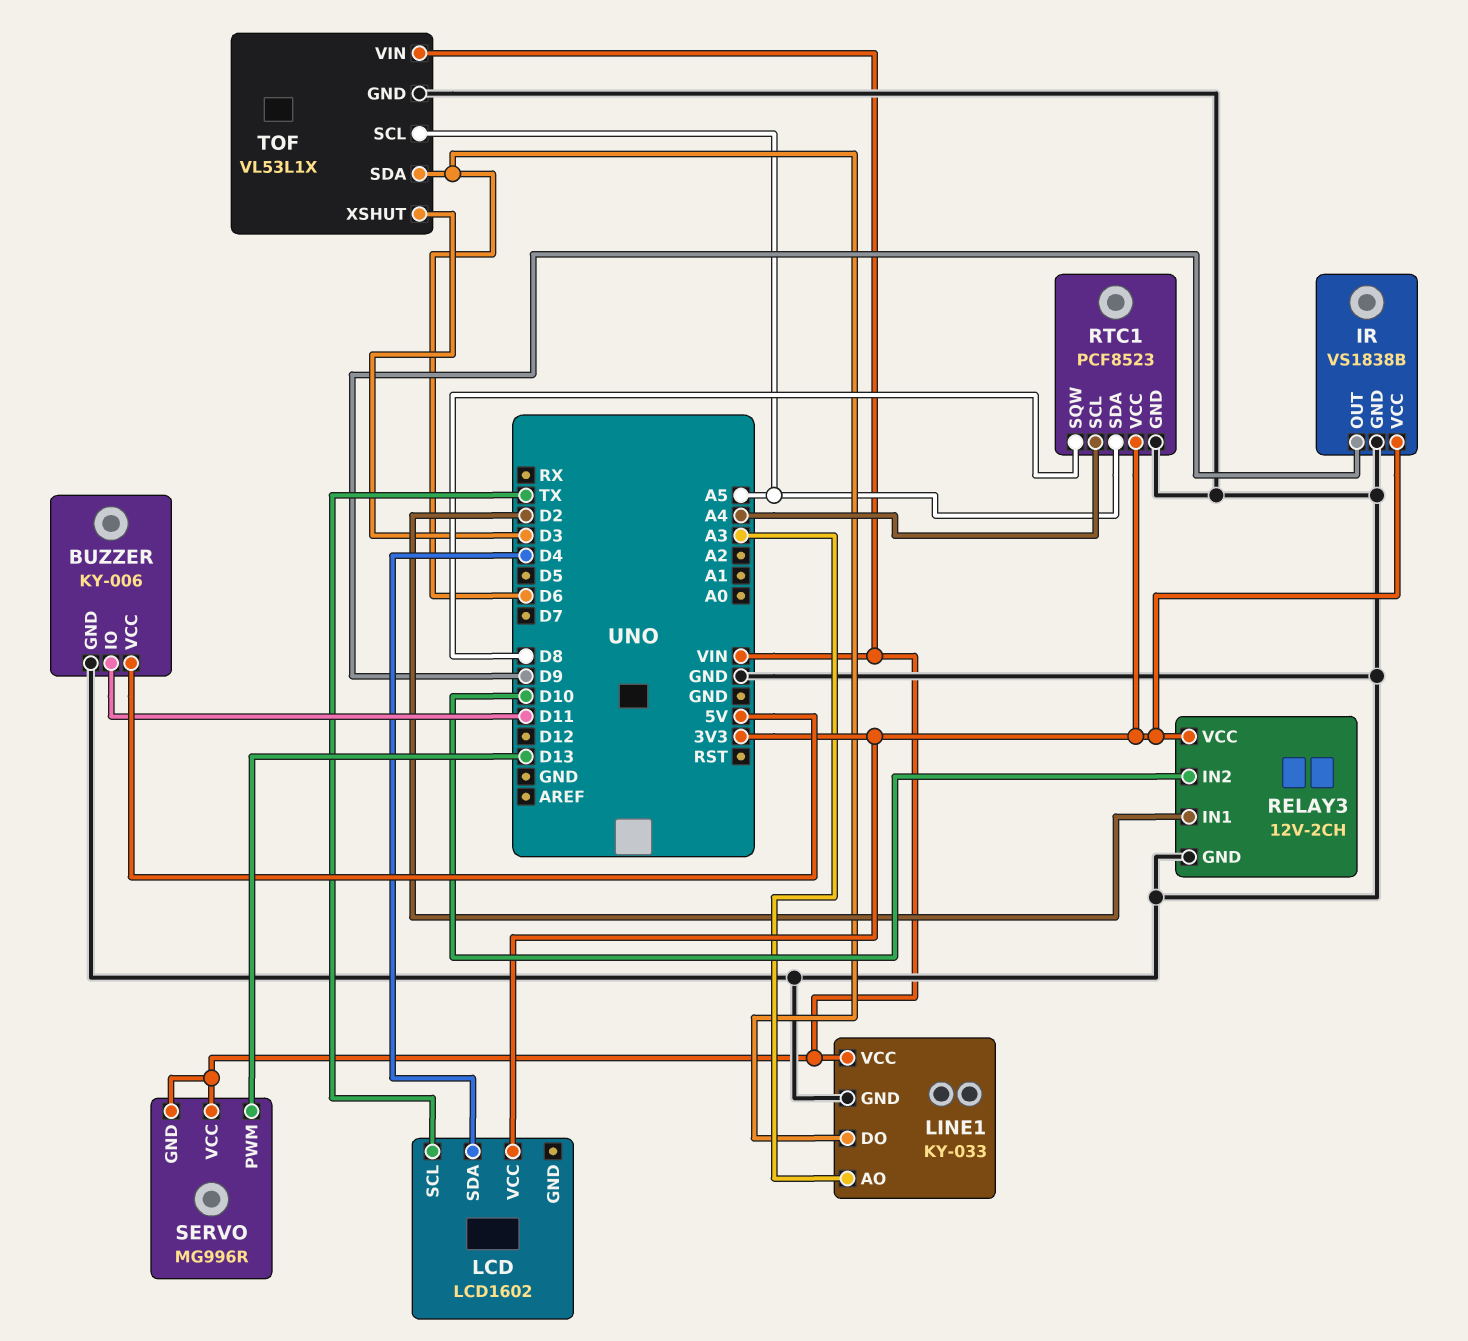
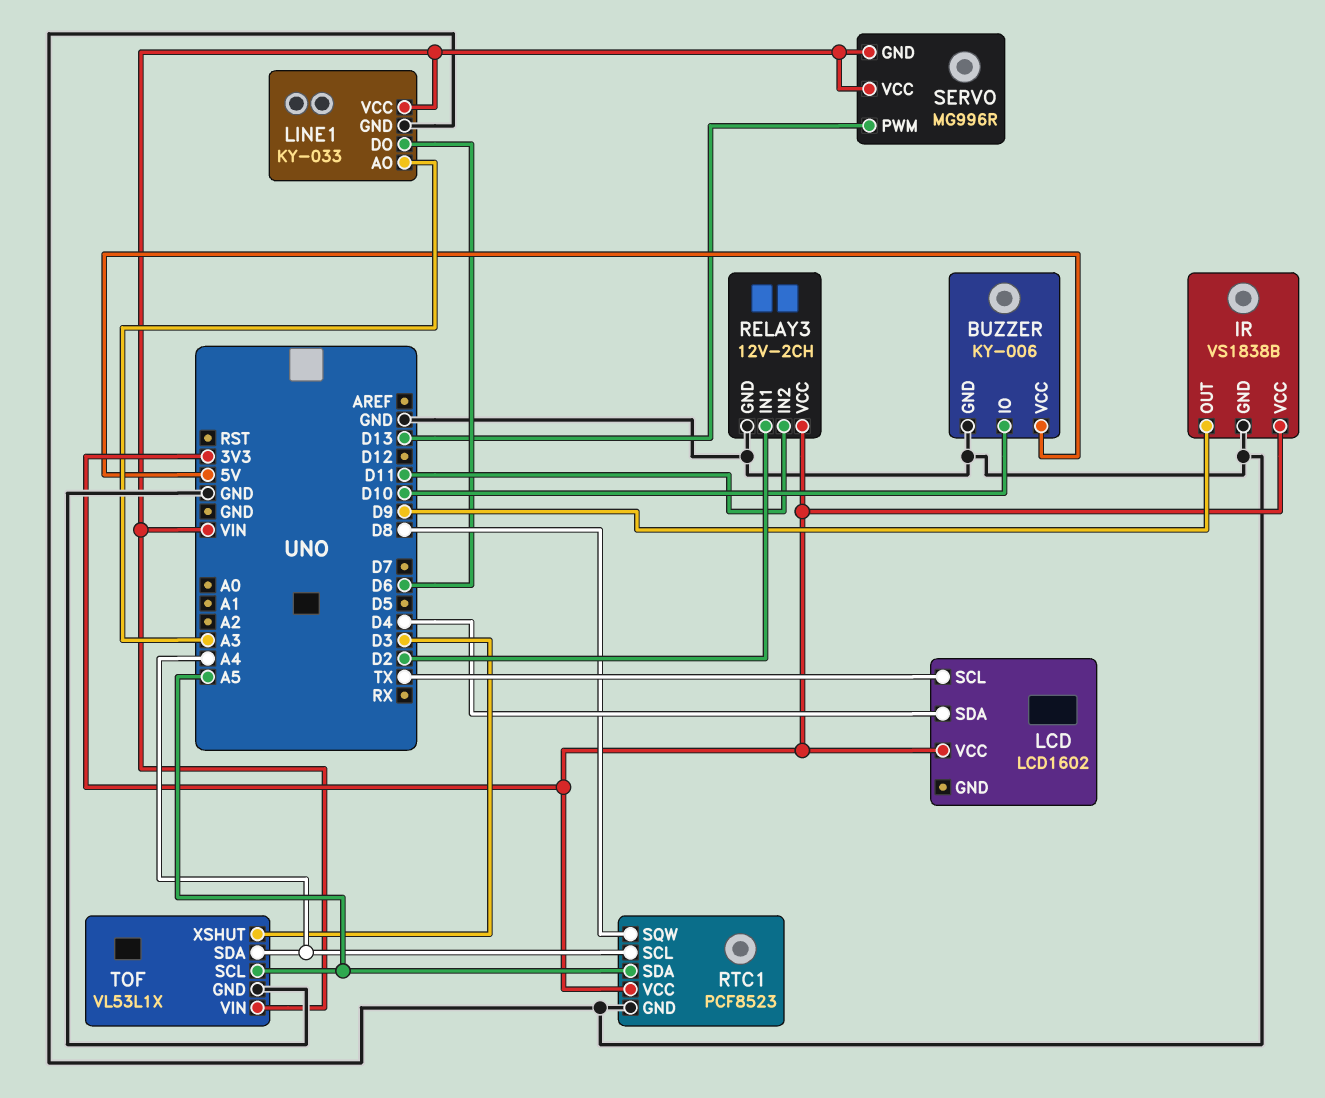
BUZZER pin IO: D11 -> D10
RELAY3 pin IN2: D10 -> D11
TOF pin SDA: D6 -> A4

